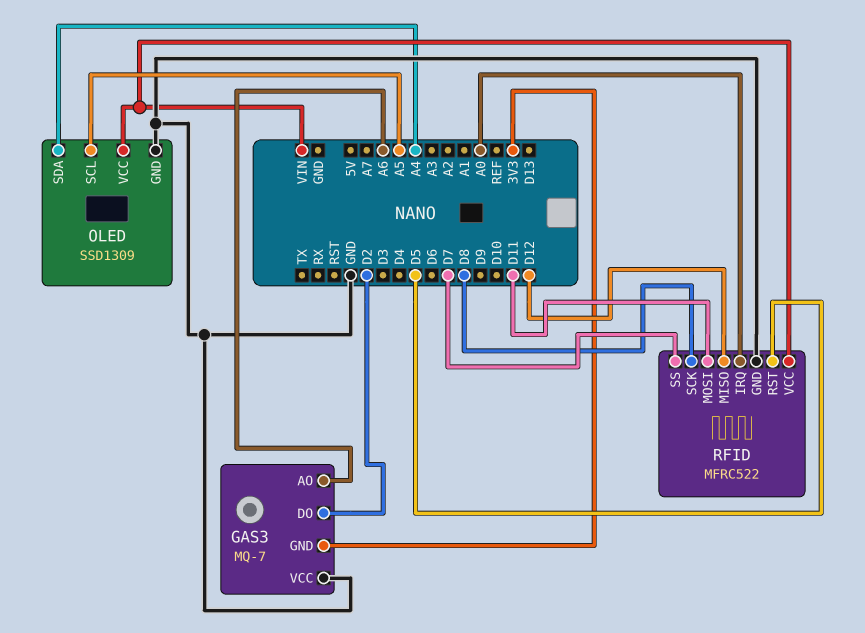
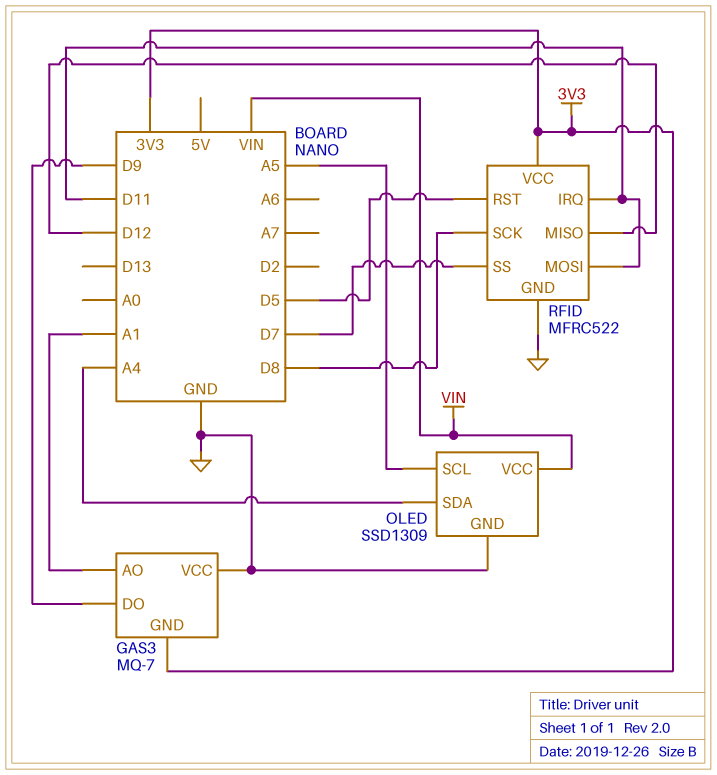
GAS3 pin AO: A6 -> A1
GAS3 pin DO: D2 -> D9
RFID pin IRQ: A0 -> D11
RFID pin VCC: VIN -> 3V3

